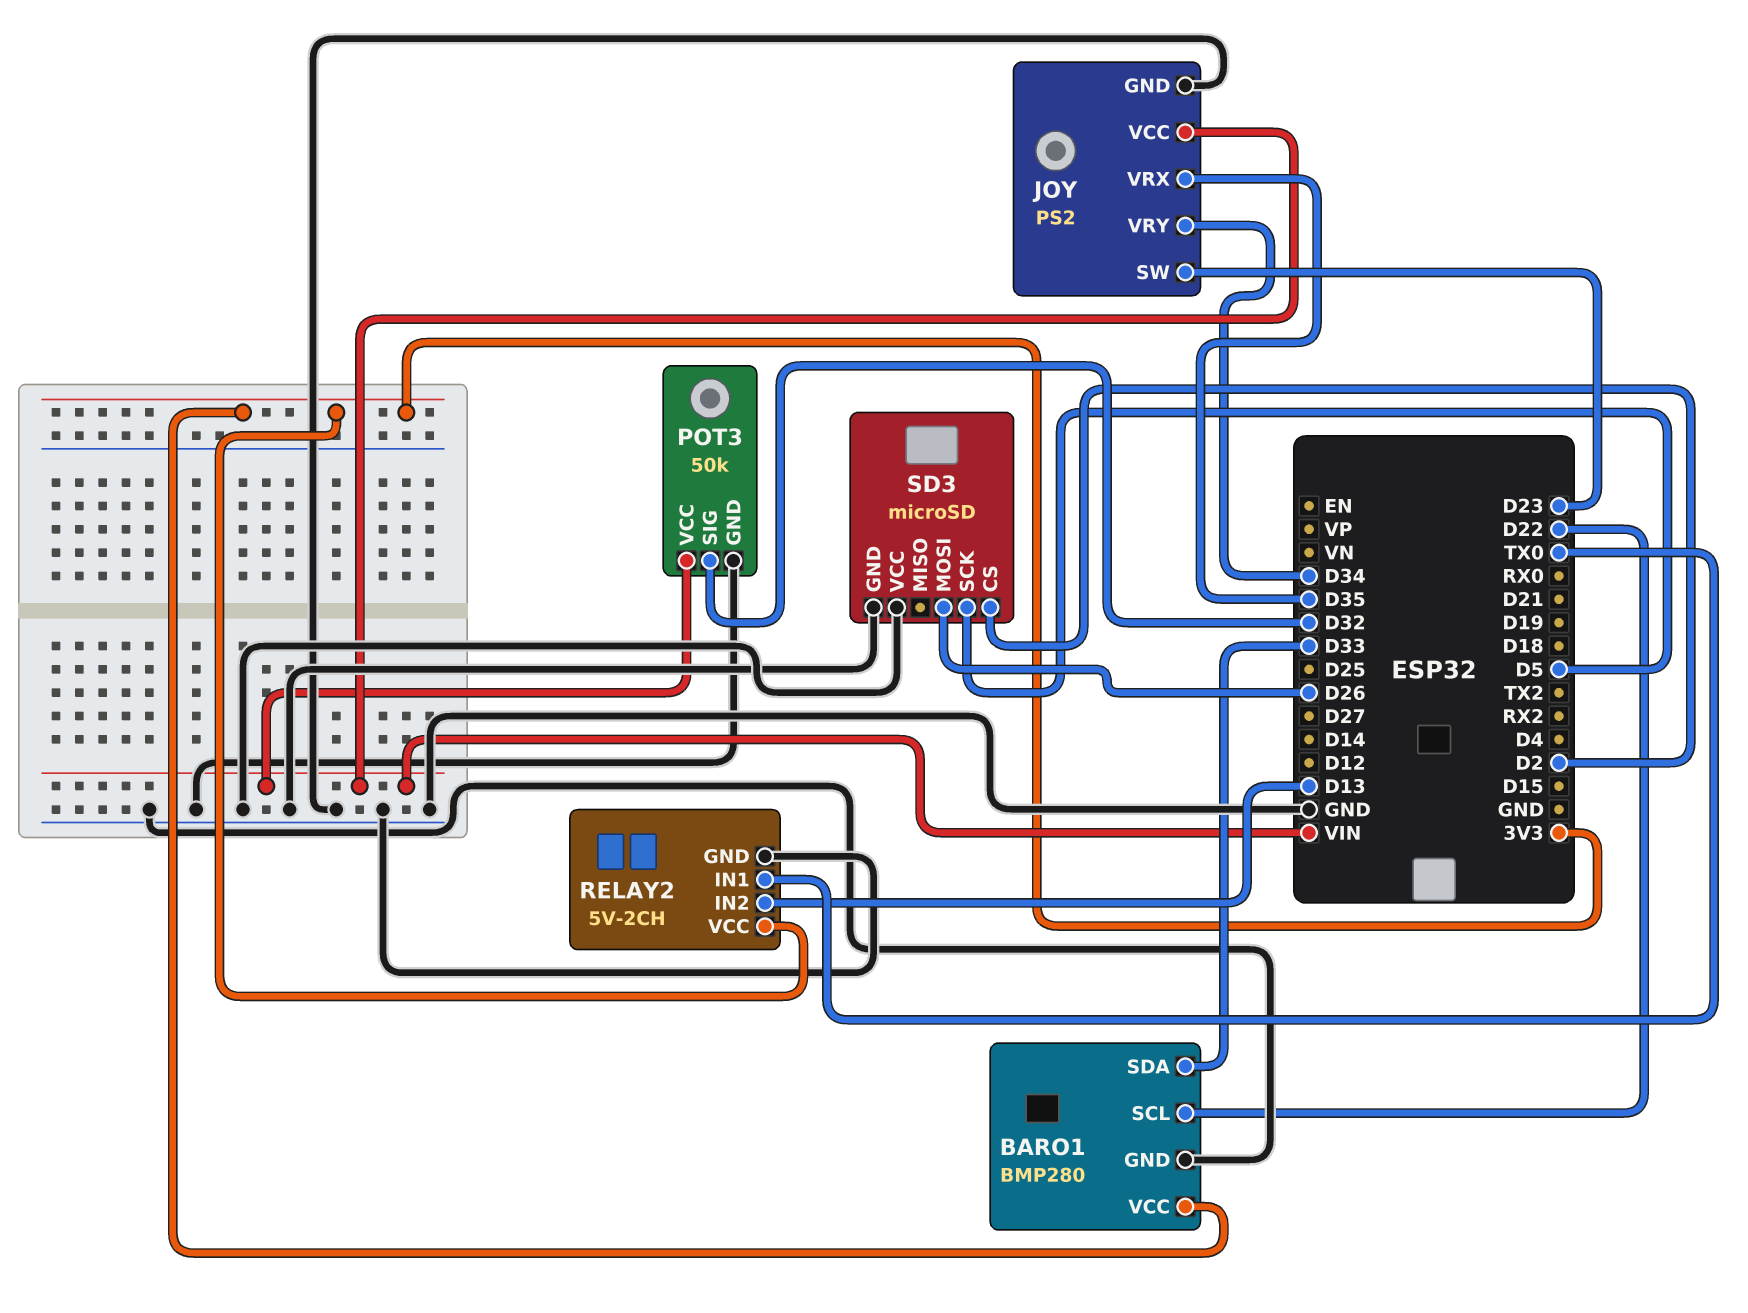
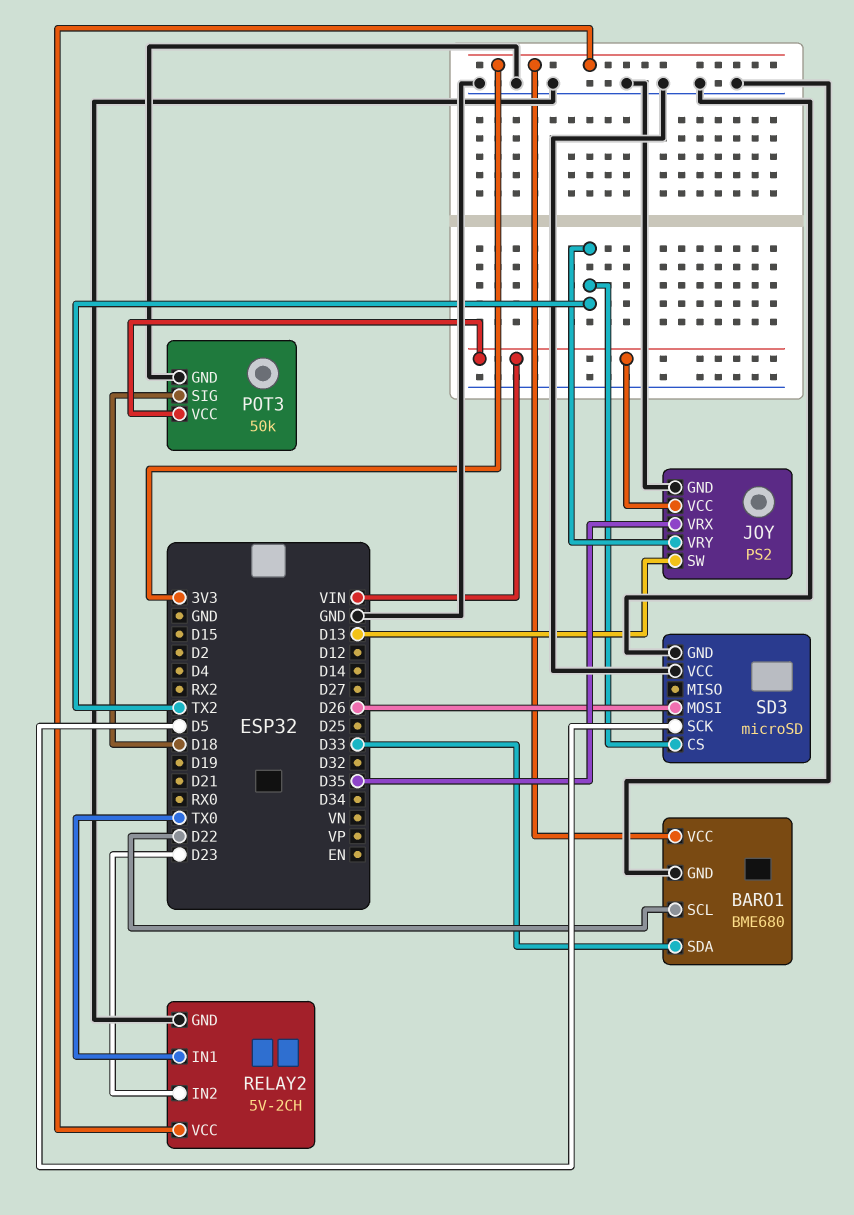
BARO1: BMP280 -> BME680
JOY pin SW: D23 -> D13
JOY pin VRY: D34 -> TX2
POT3 pin SIG: D32 -> D18
RELAY2 pin IN2: D13 -> D23
SD3 pin CS: D2 -> TX2

